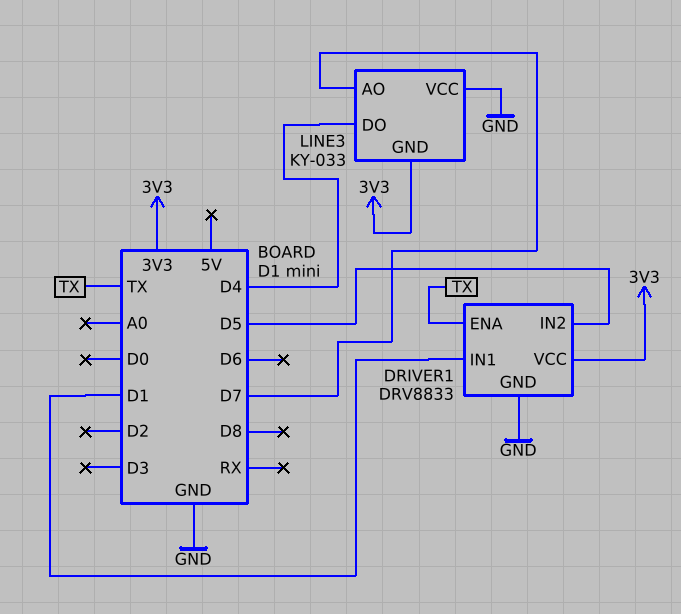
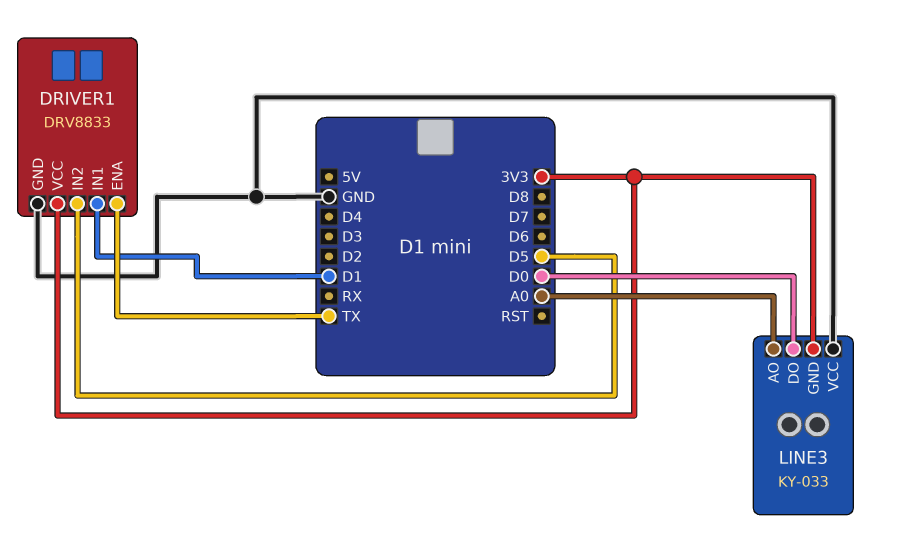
LINE3 pin AO: D7 -> A0
LINE3 pin DO: D4 -> D0

